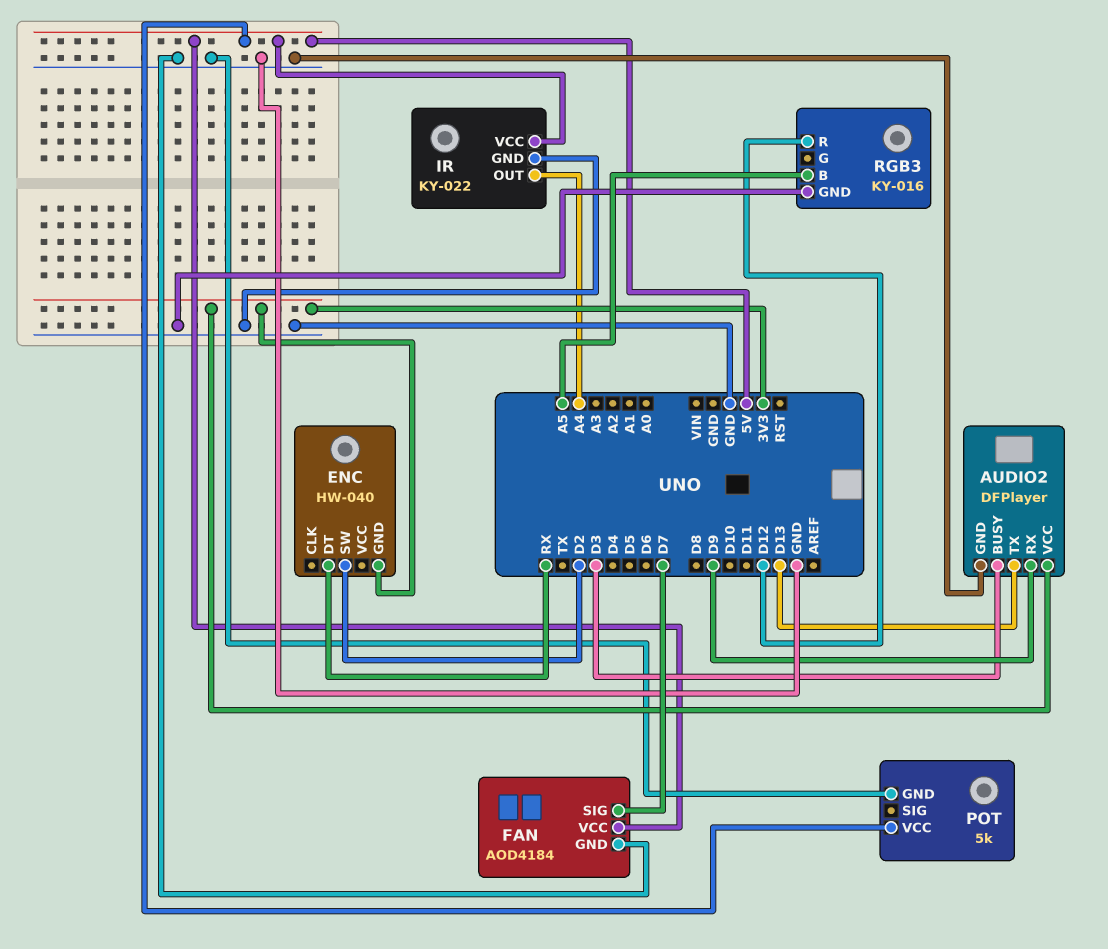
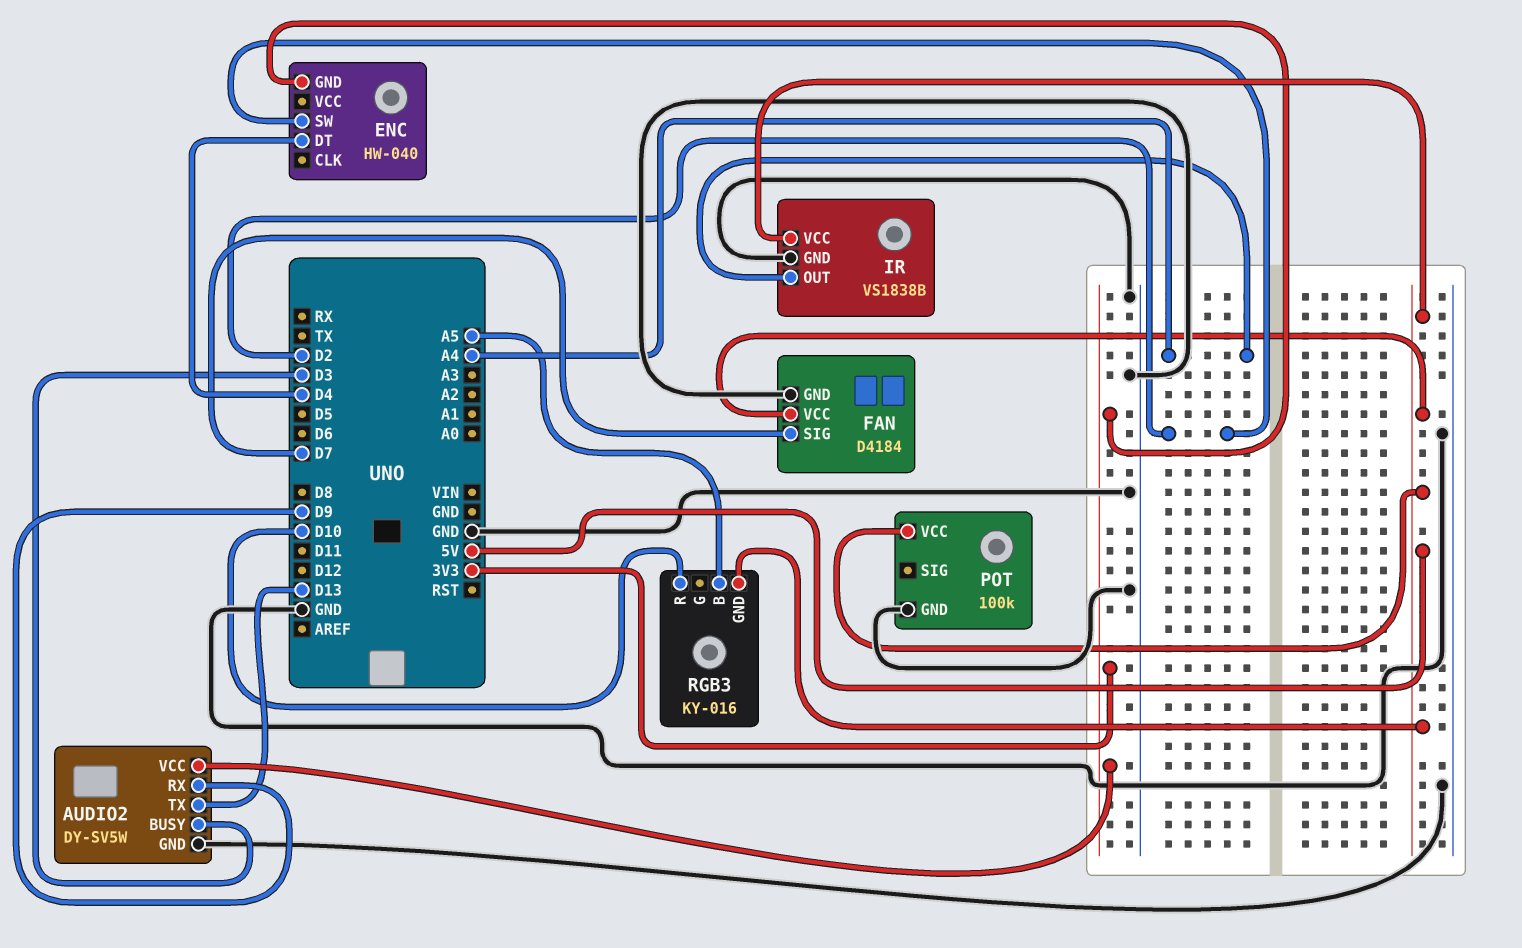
AUDIO2: DFPlayer -> DY-SV5W
ENC pin DT: RX -> D4
FAN: AOD4184 -> D4184
IR: KY-022 -> VS1838B
POT: 5k -> 100k
RGB3 pin GND: GND -> 5V
RGB3 pin R: D12 -> D10

